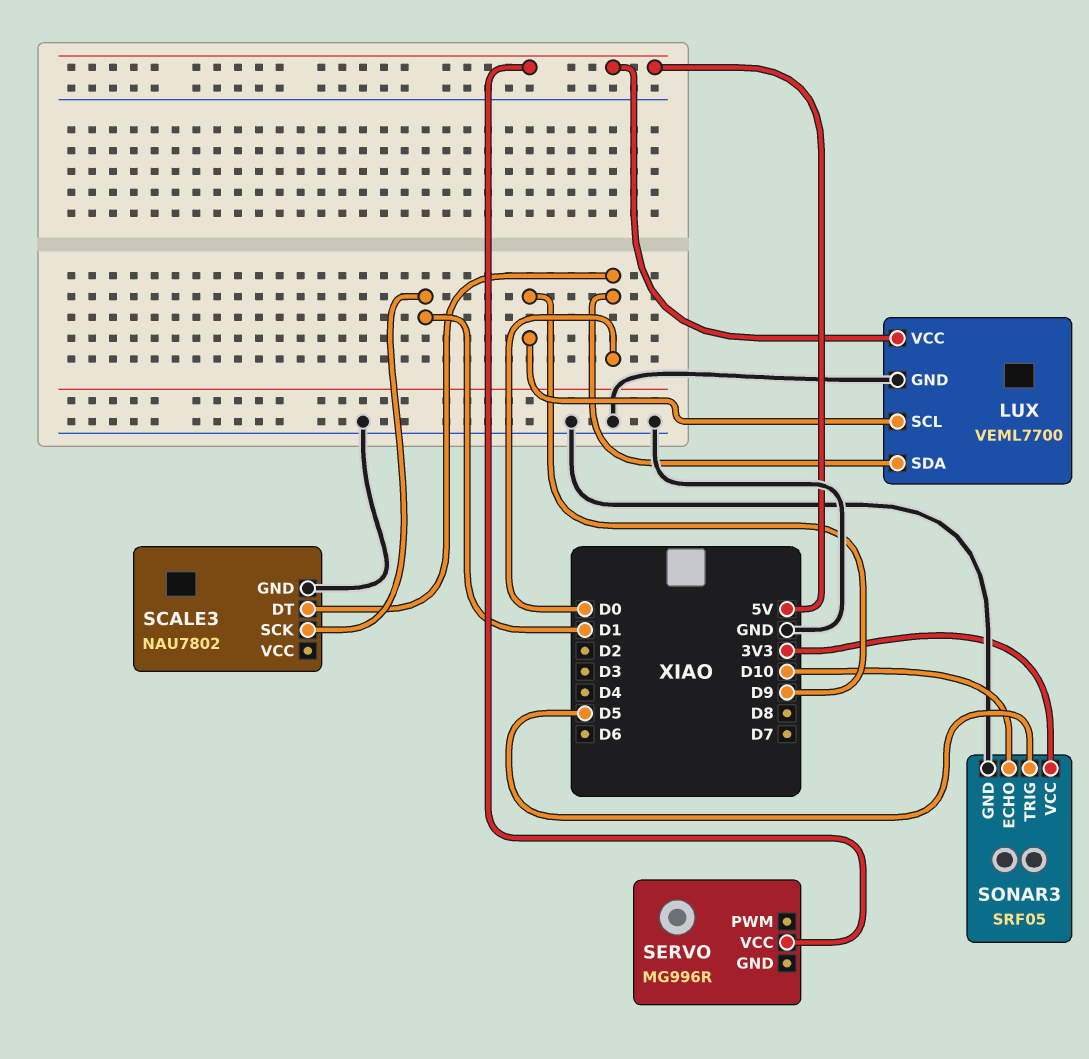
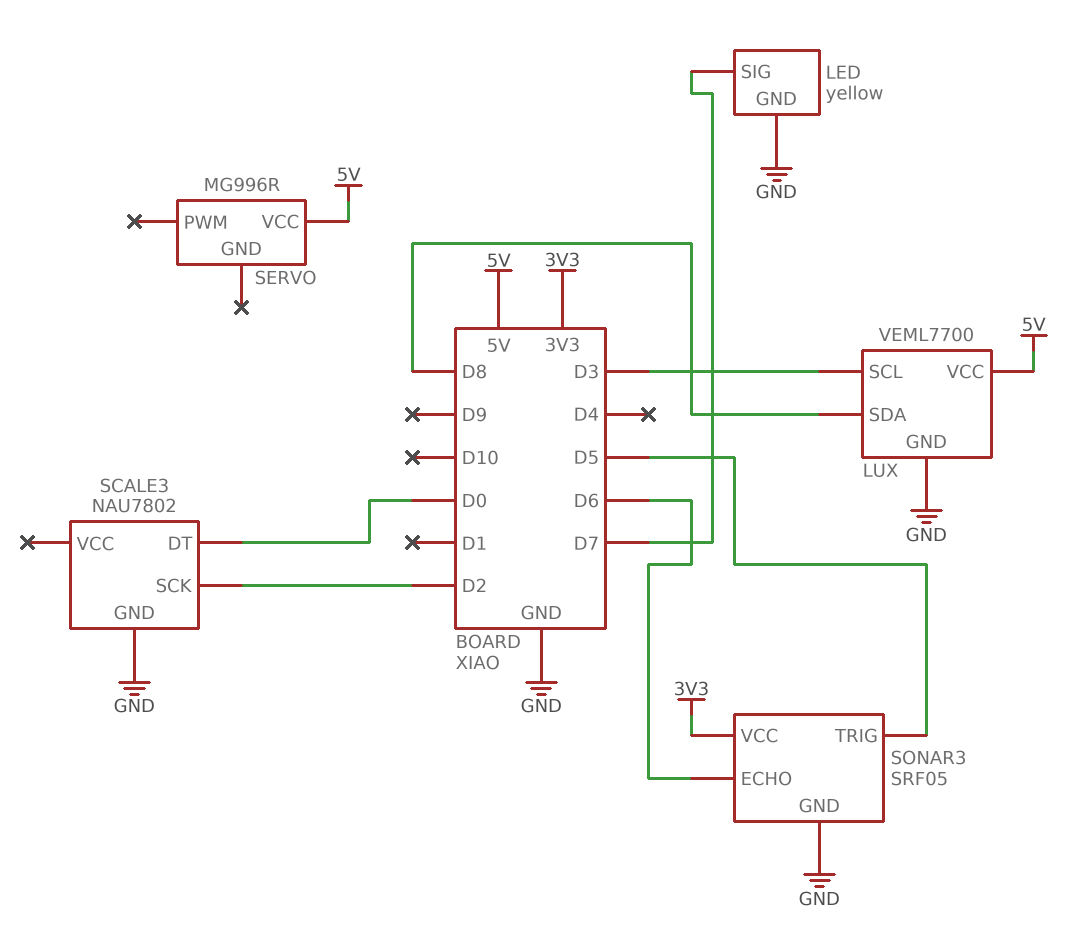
LED: none -> yellow
LED pin GND: none -> GND
LED pin SIG: none -> D7
LUX pin SCL: D9 -> D3
LUX pin SDA: D0 -> D8
SCALE3 pin SCK: D1 -> D2
SONAR3 pin ECHO: D10 -> D6

